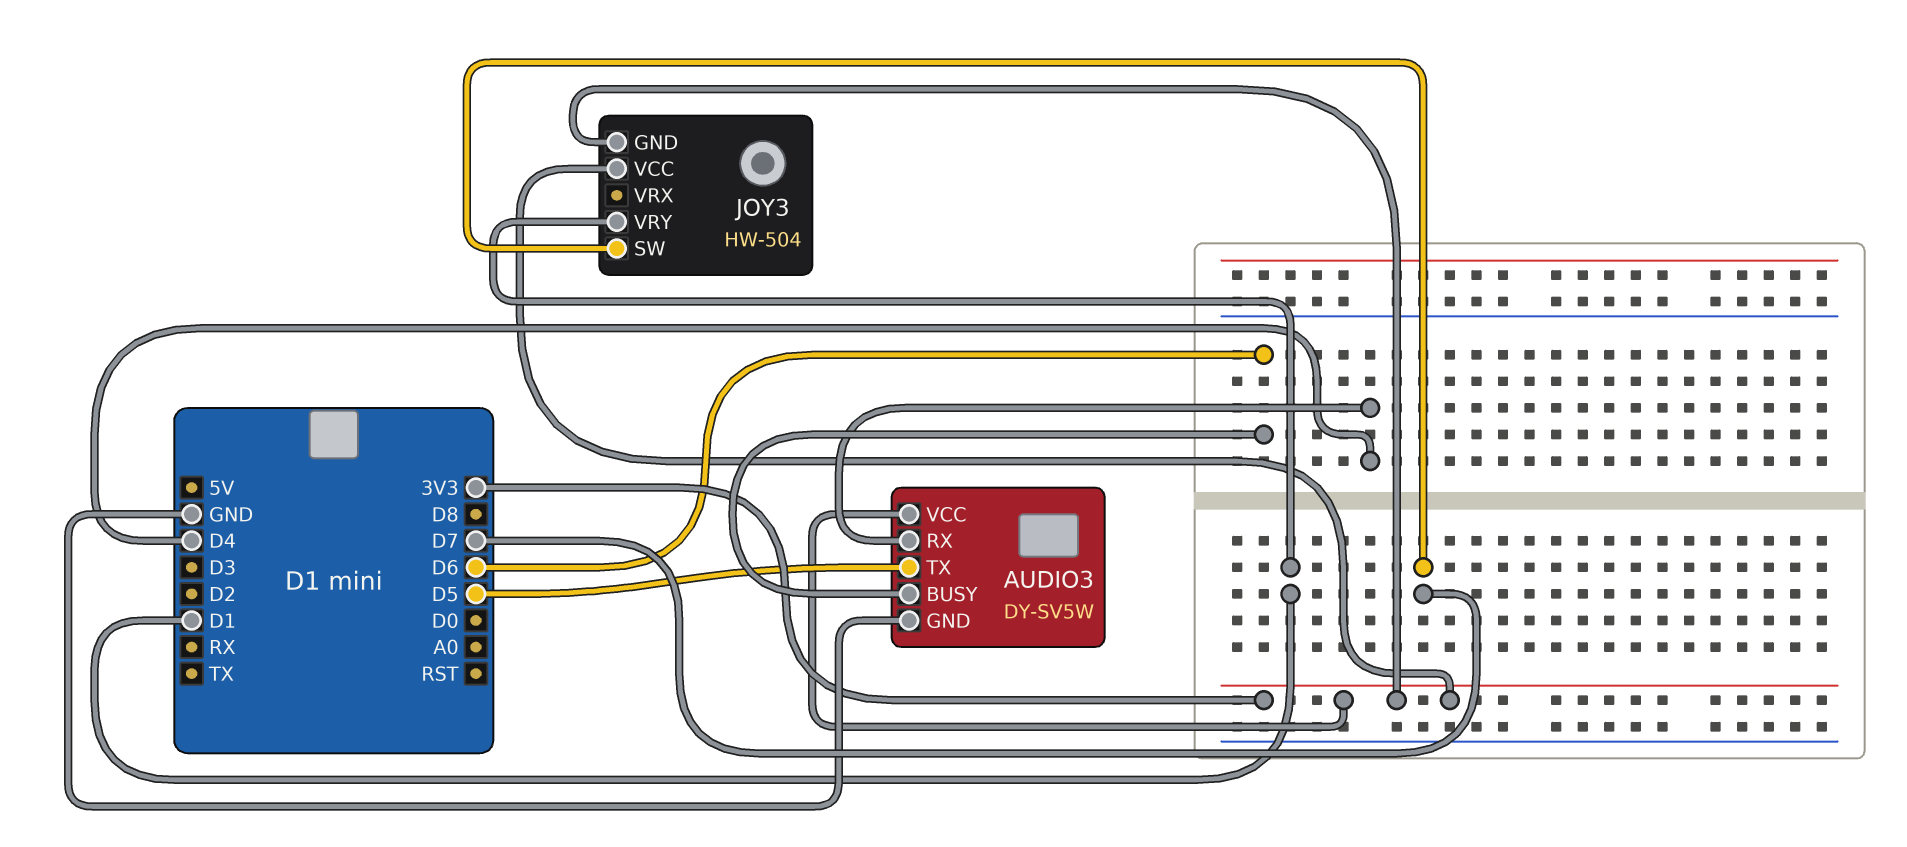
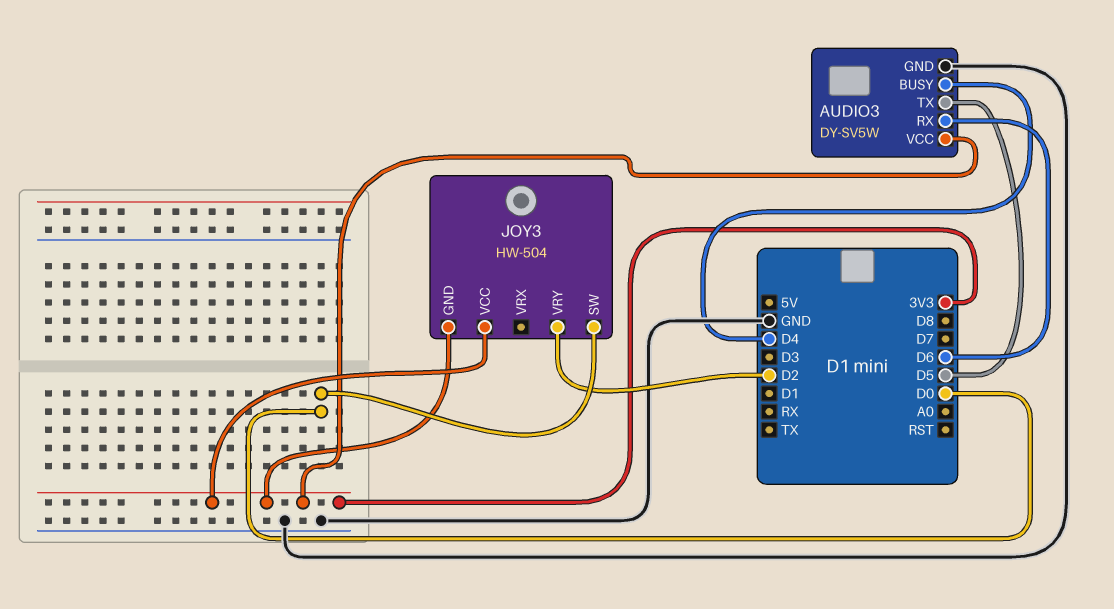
AUDIO3 pin BUSY: D6 -> D4
AUDIO3 pin RX: D4 -> D6
JOY3 pin SW: D7 -> D0
JOY3 pin VRY: D1 -> D2

